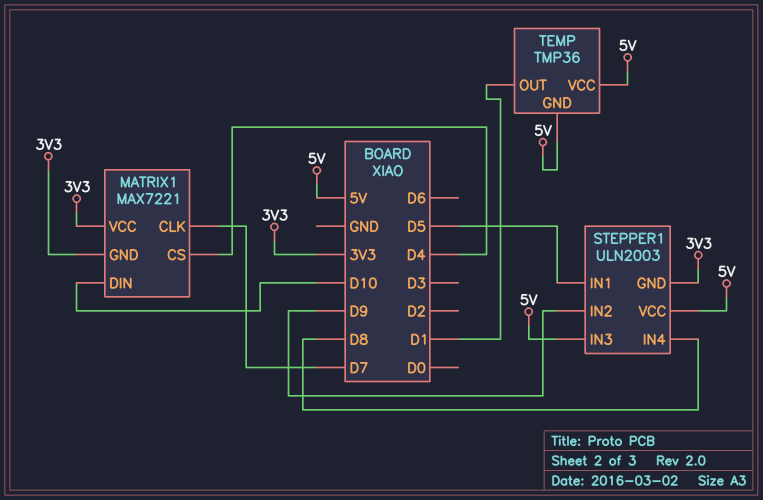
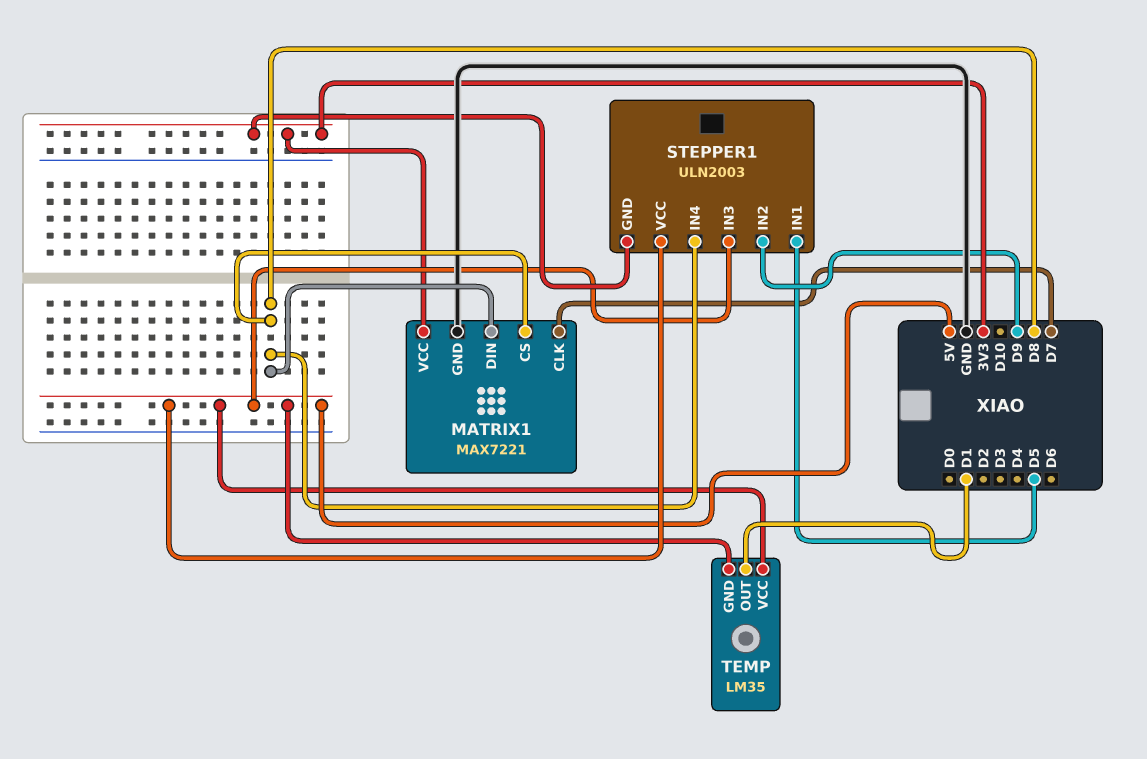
MATRIX1 pin CS: D4 -> D8
MATRIX1 pin DIN: D10 -> D8
MATRIX1 pin GND: 3V3 -> GND
TEMP: TMP36 -> LM35

